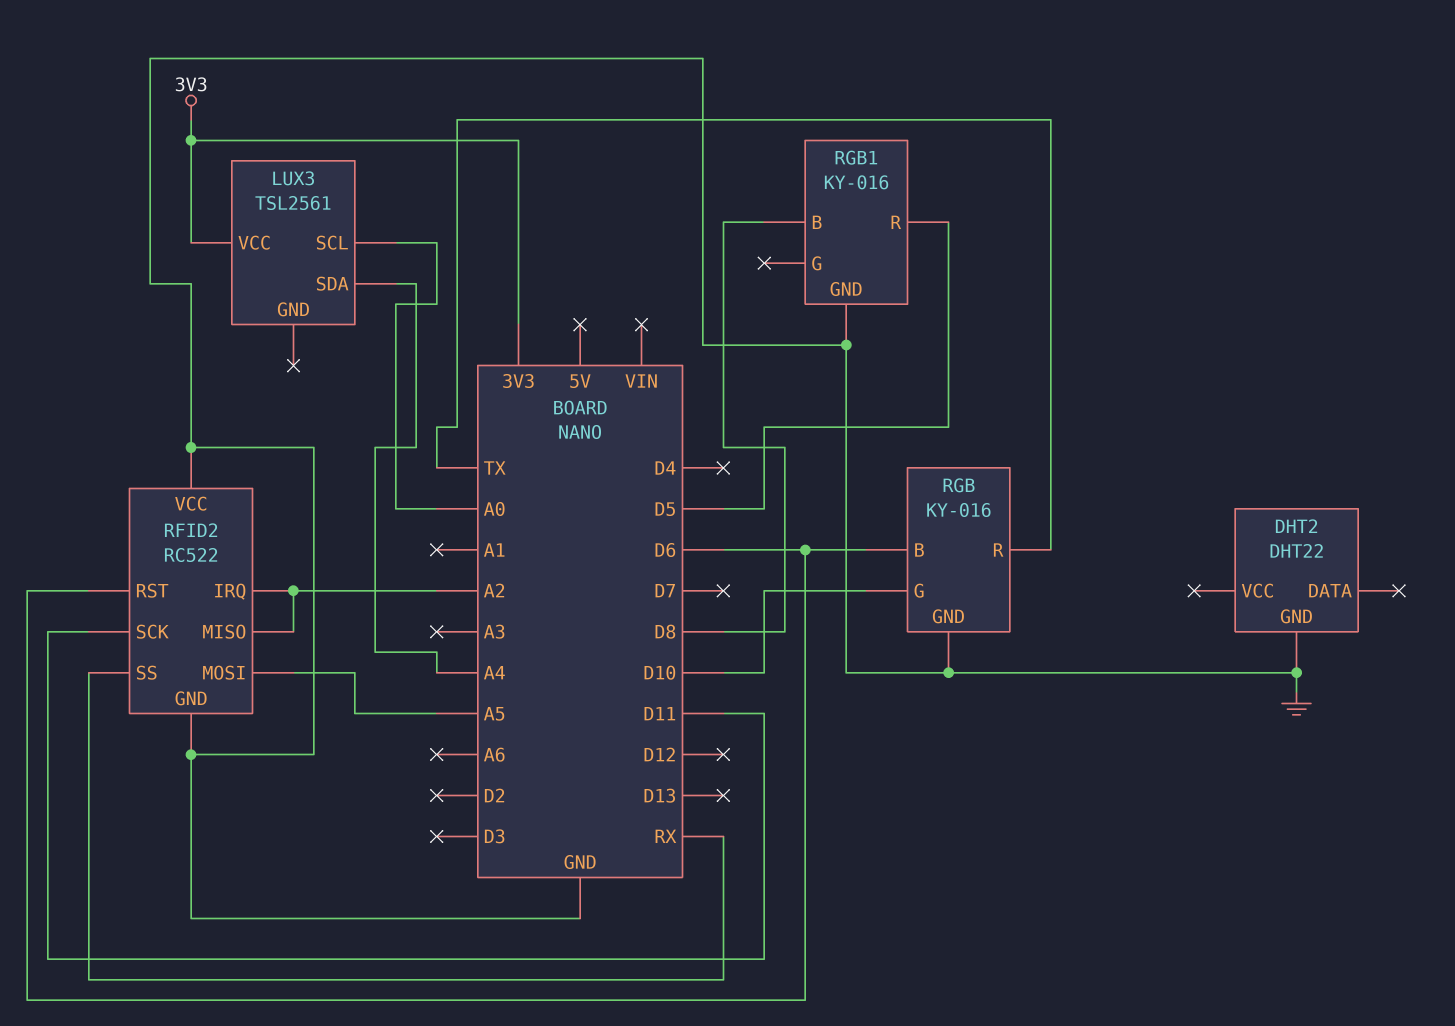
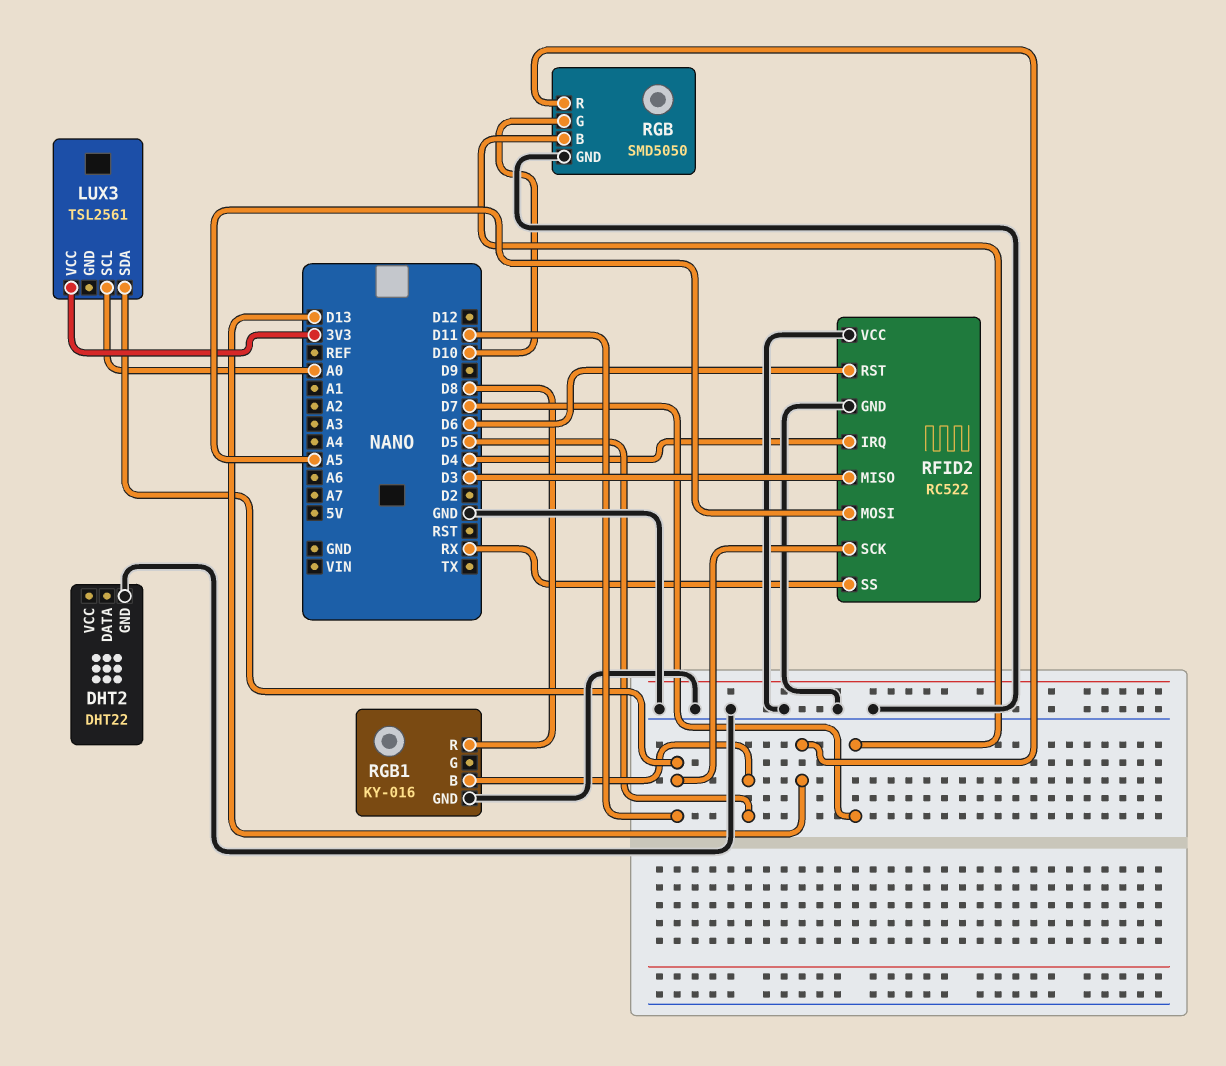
LUX3 pin SDA: A4 -> D11
RFID2 pin IRQ: A2 -> D4
RFID2 pin MISO: A2 -> D3
RGB: KY-016 -> SMD5050
RGB pin B: D6 -> D7
RGB pin R: TX -> D13
RGB1 pin B: D8 -> D5
RGB1 pin R: D5 -> D8

